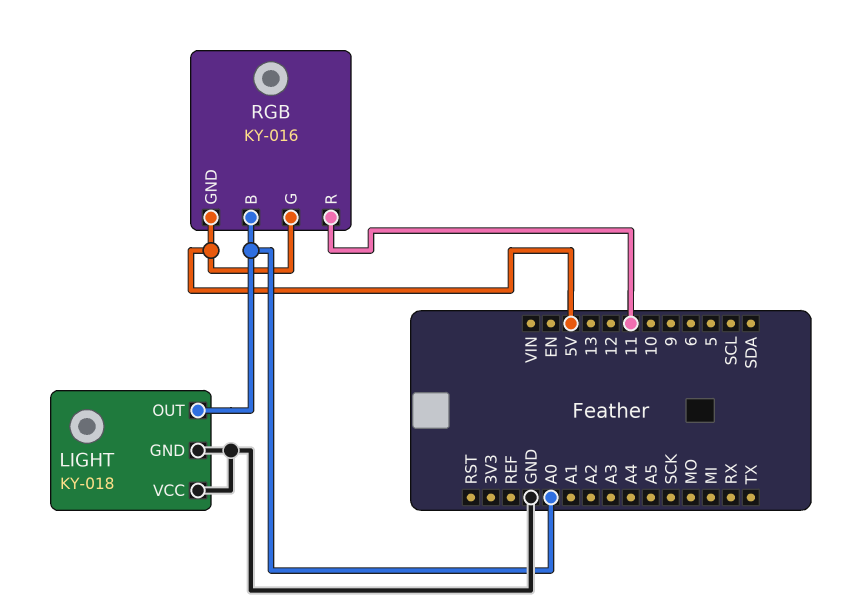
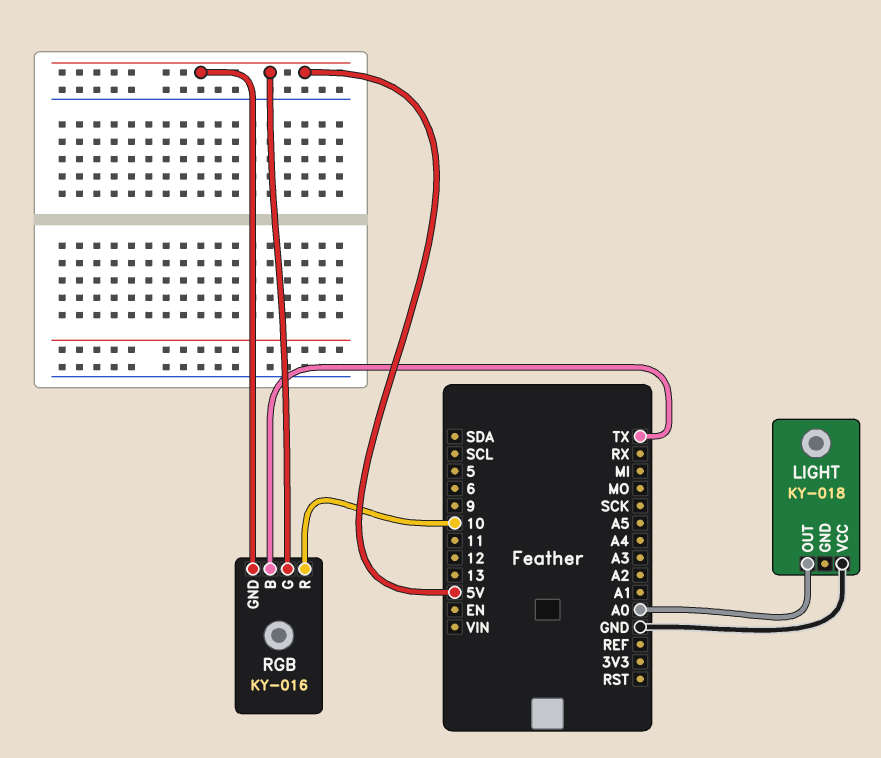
LIGHT pin GND: GND -> none
RGB pin B: A0 -> TX
RGB pin R: 11 -> 10

